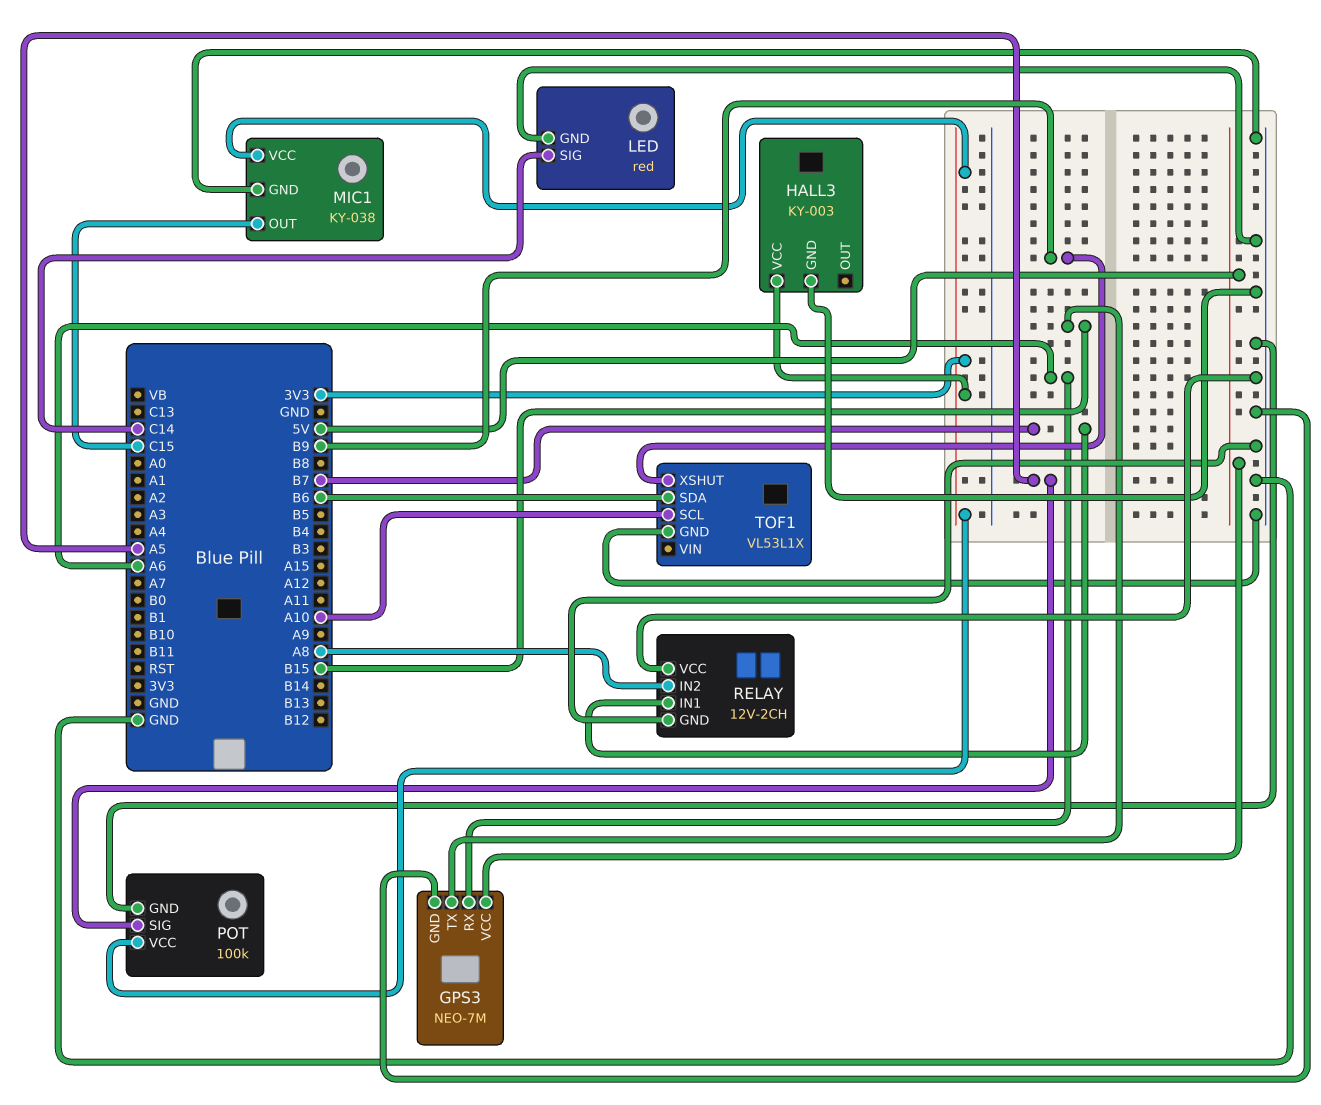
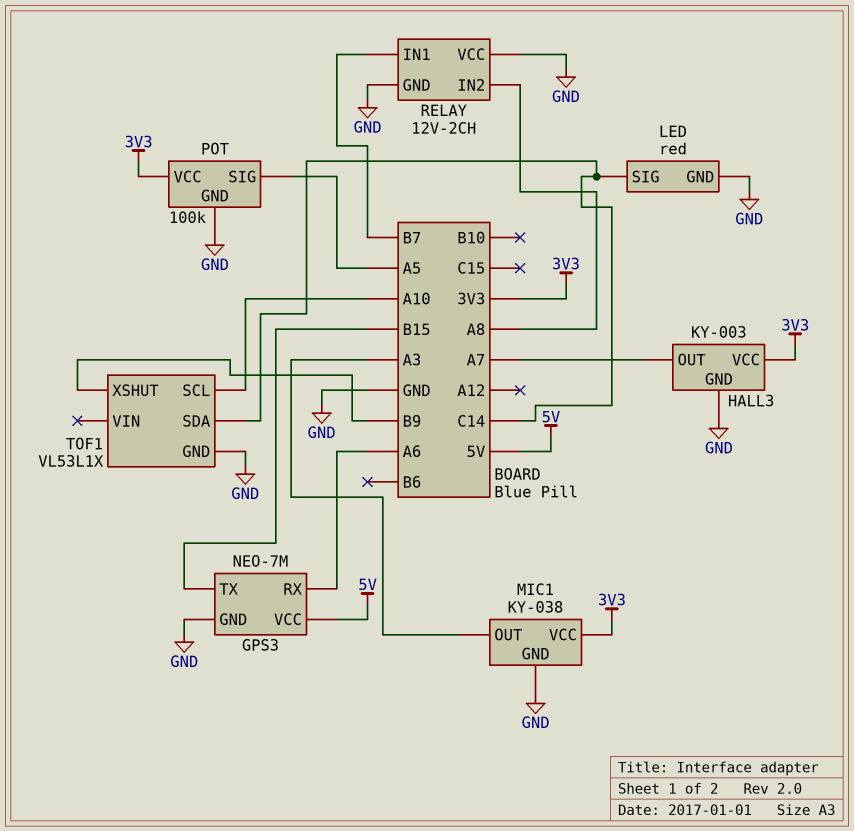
HALL3 pin OUT: none -> A7
MIC1 pin OUT: C15 -> A3
TOF1 pin SDA: B6 -> C14

